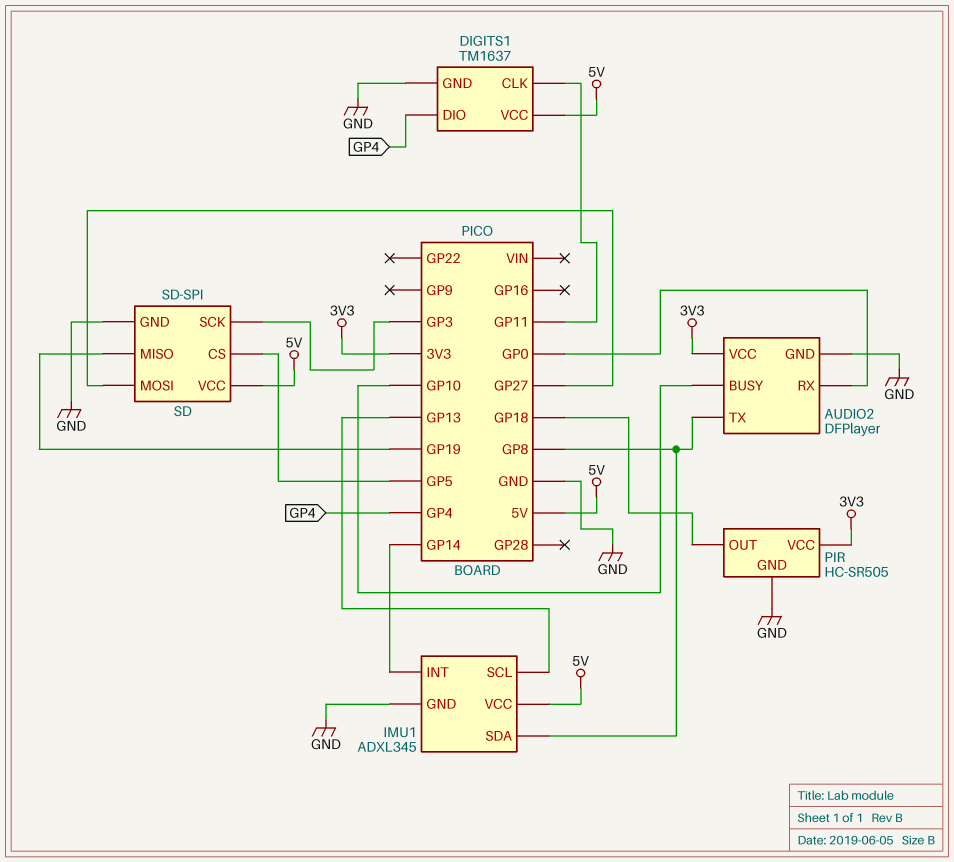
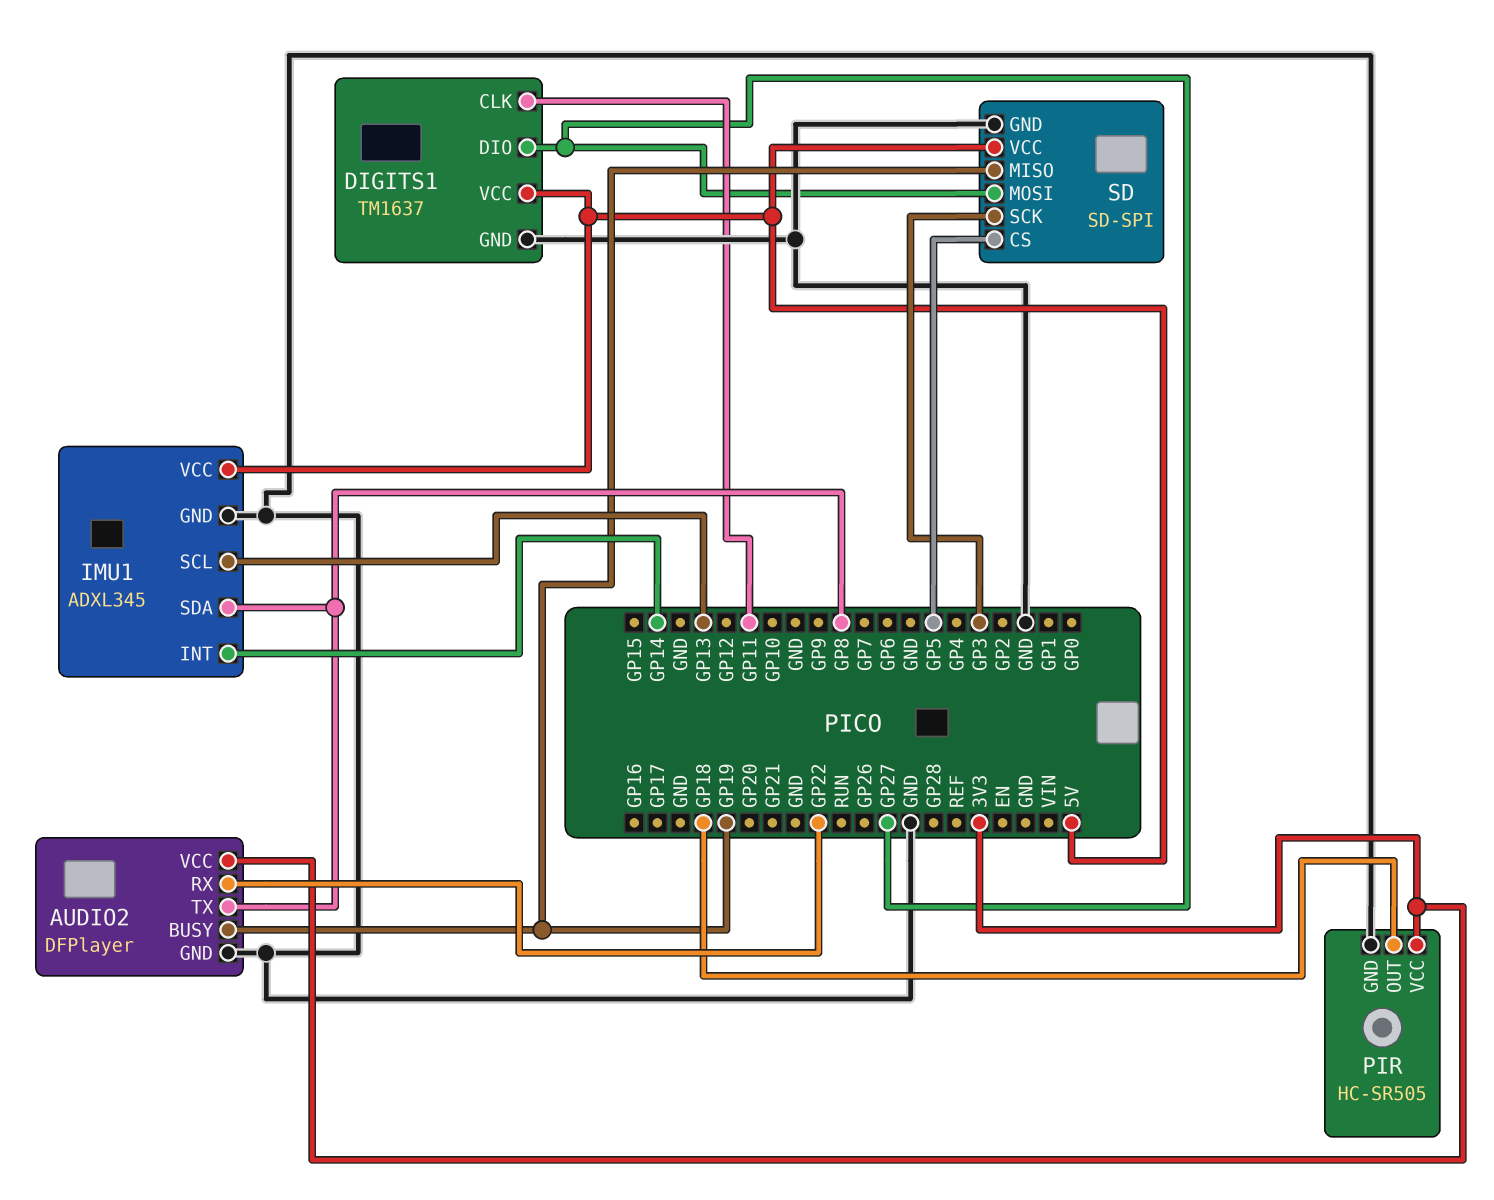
AUDIO2 pin BUSY: GP10 -> GP19
AUDIO2 pin RX: GP0 -> GP22
DIGITS1 pin DIO: GP4 -> GP27

